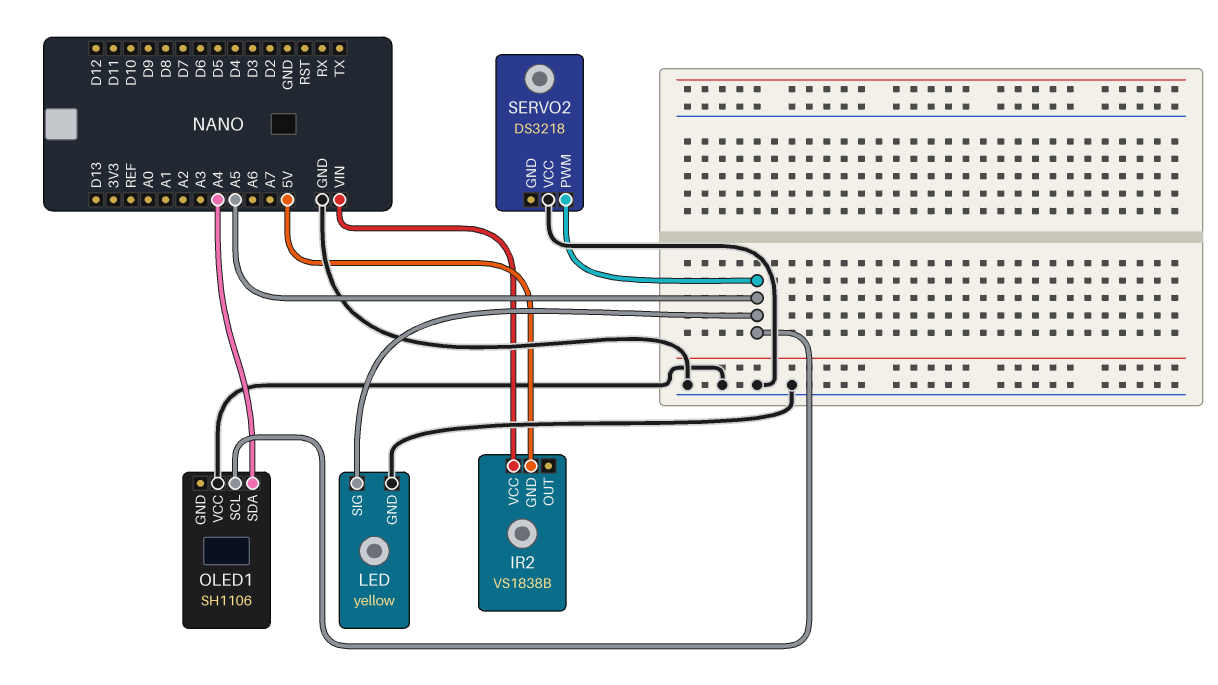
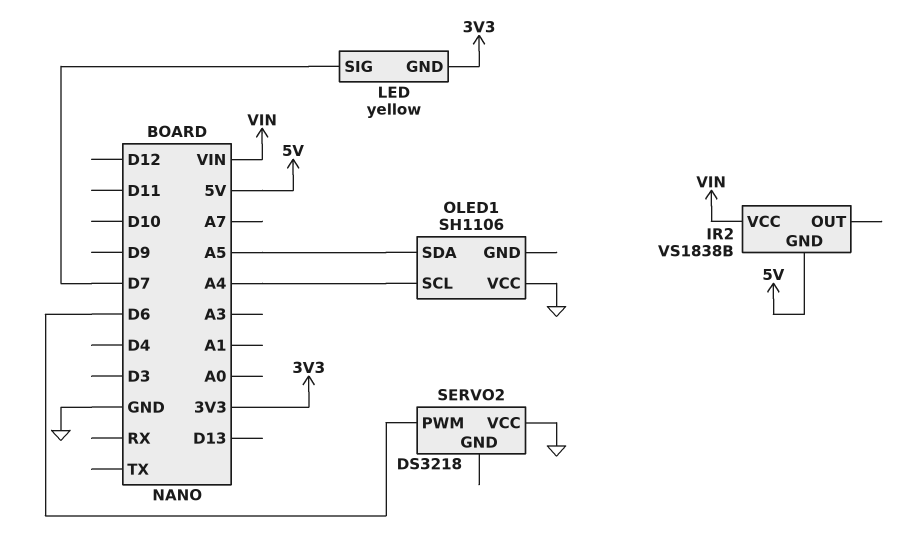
LED pin GND: GND -> 3V3
LED pin SIG: A5 -> D7
OLED1 pin SCL: A5 -> A4
OLED1 pin SDA: A4 -> A5
SERVO2 pin PWM: A5 -> D6

